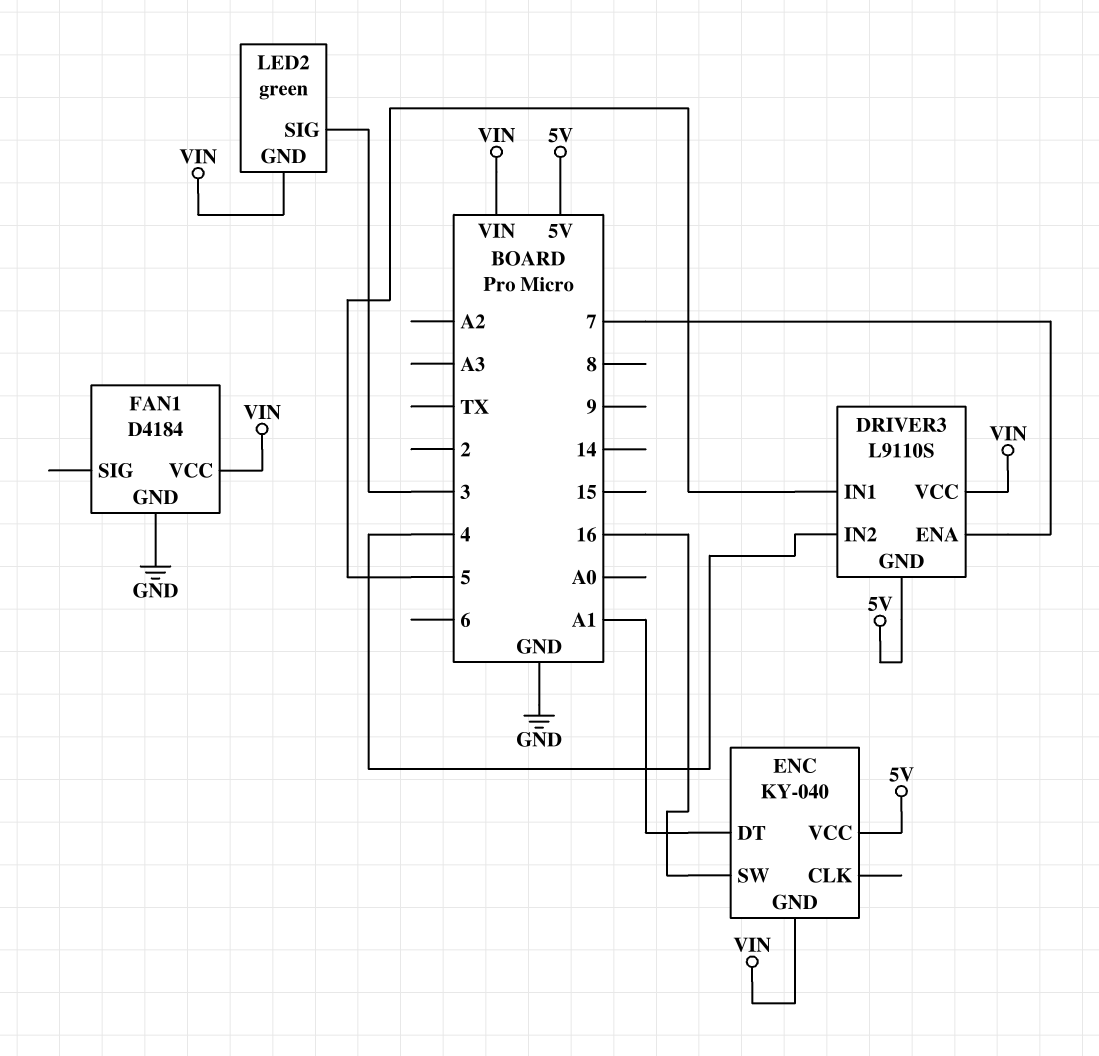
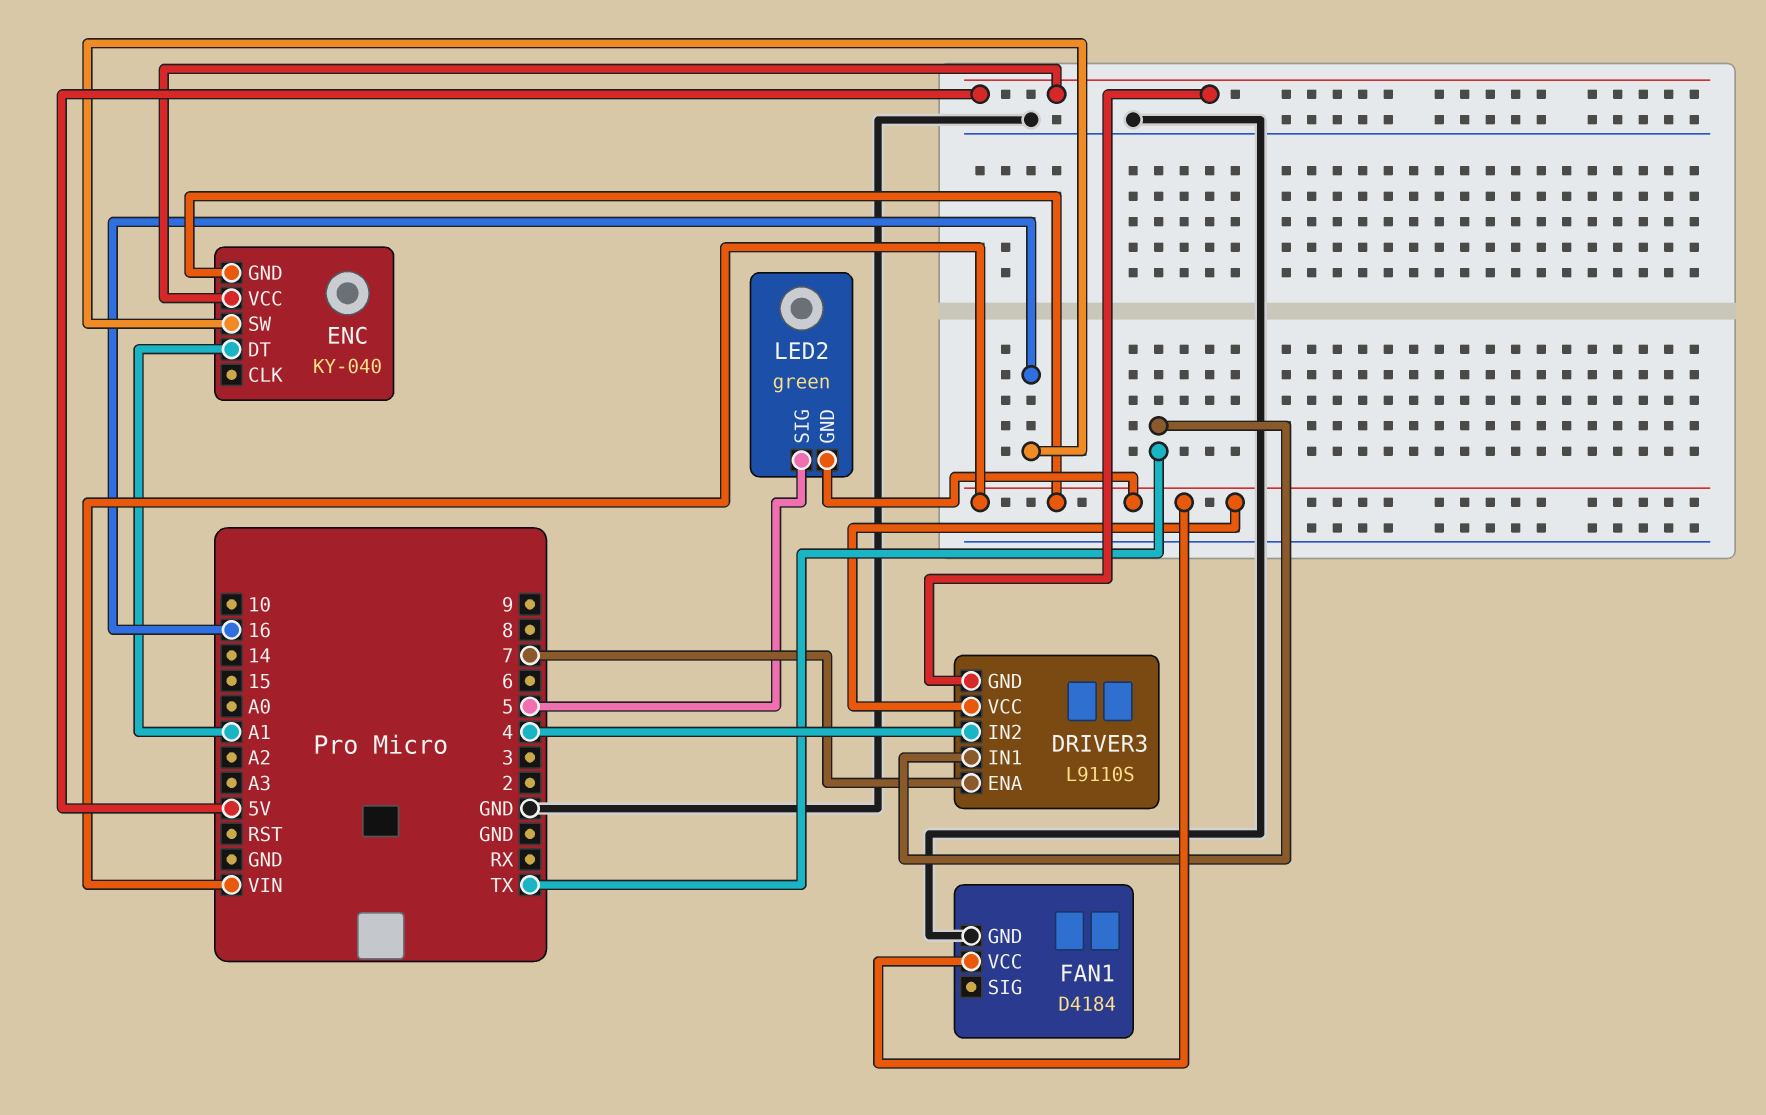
DRIVER3 pin IN1: 5 -> TX
LED2 pin SIG: 3 -> 5

